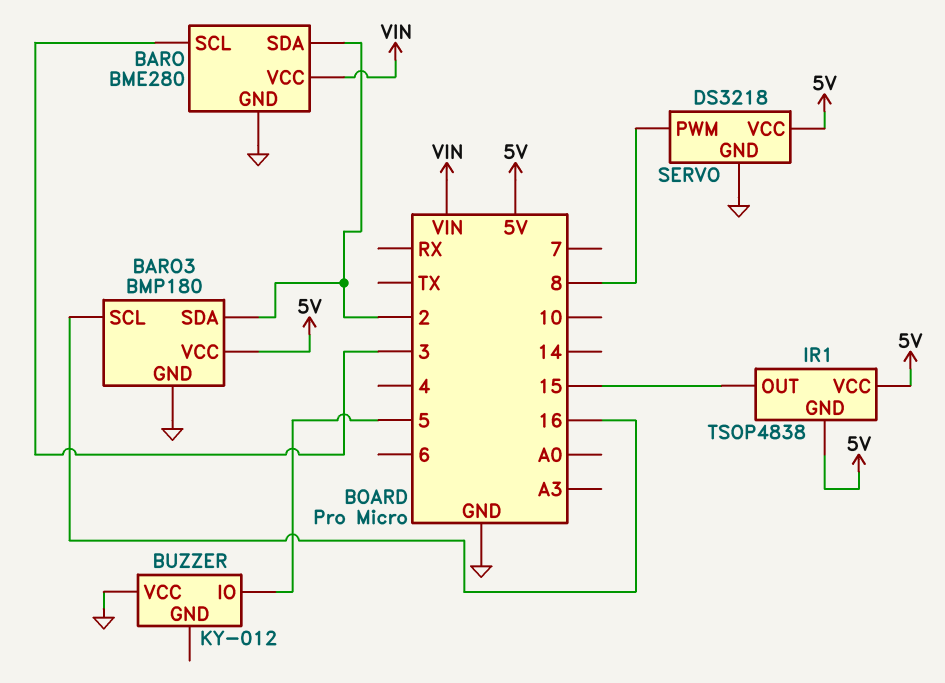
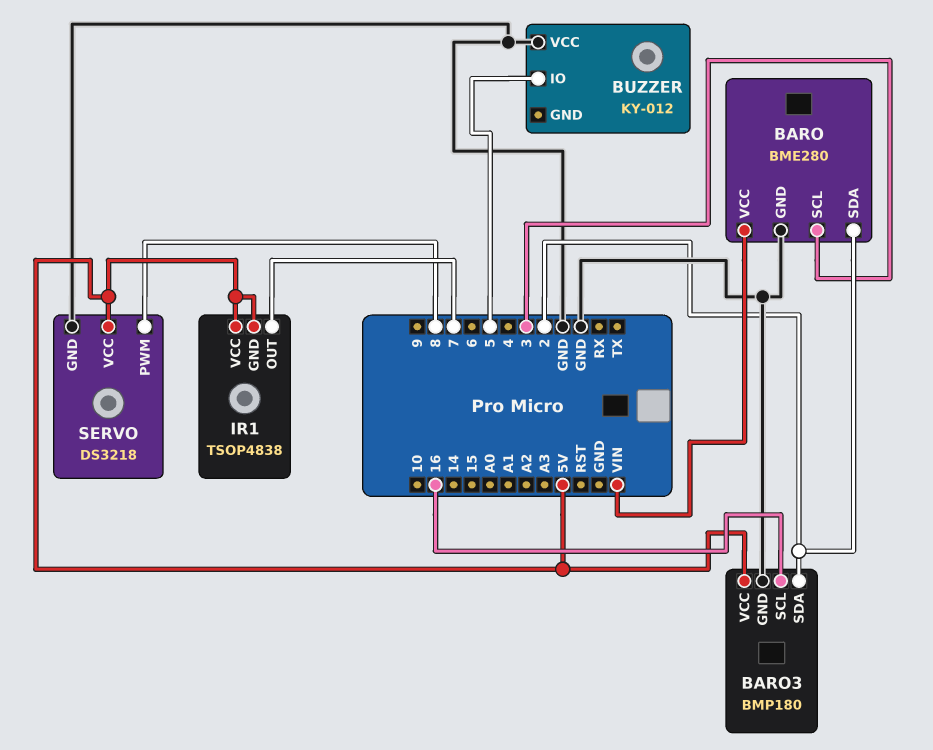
IR1 pin OUT: 15 -> 7

